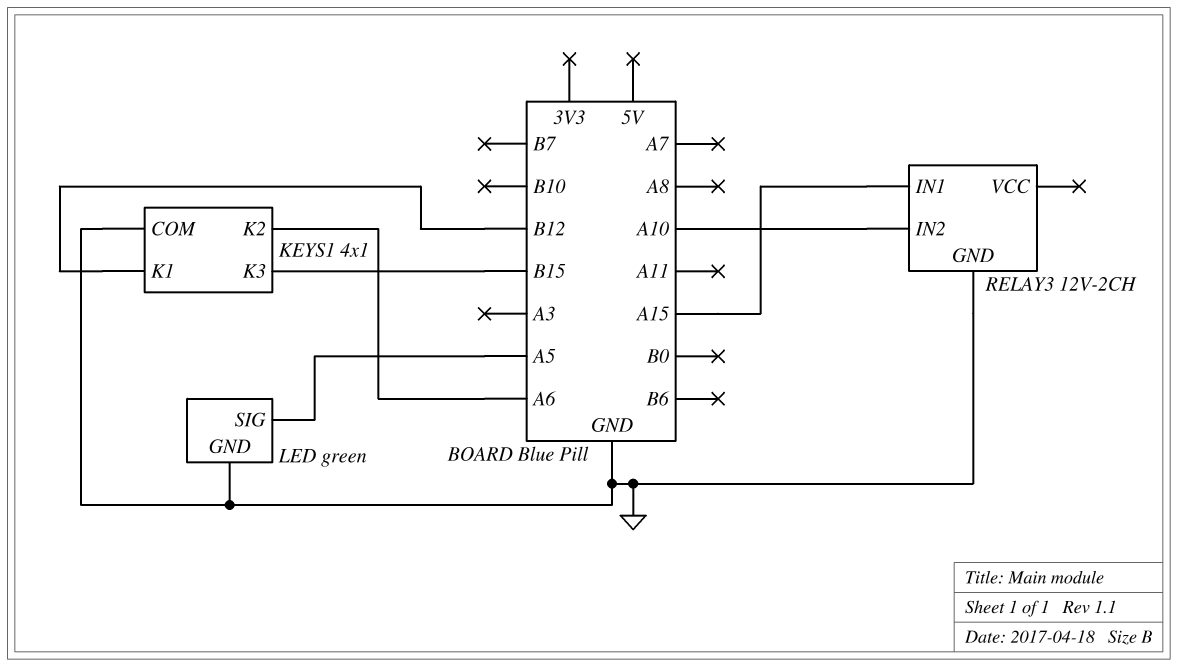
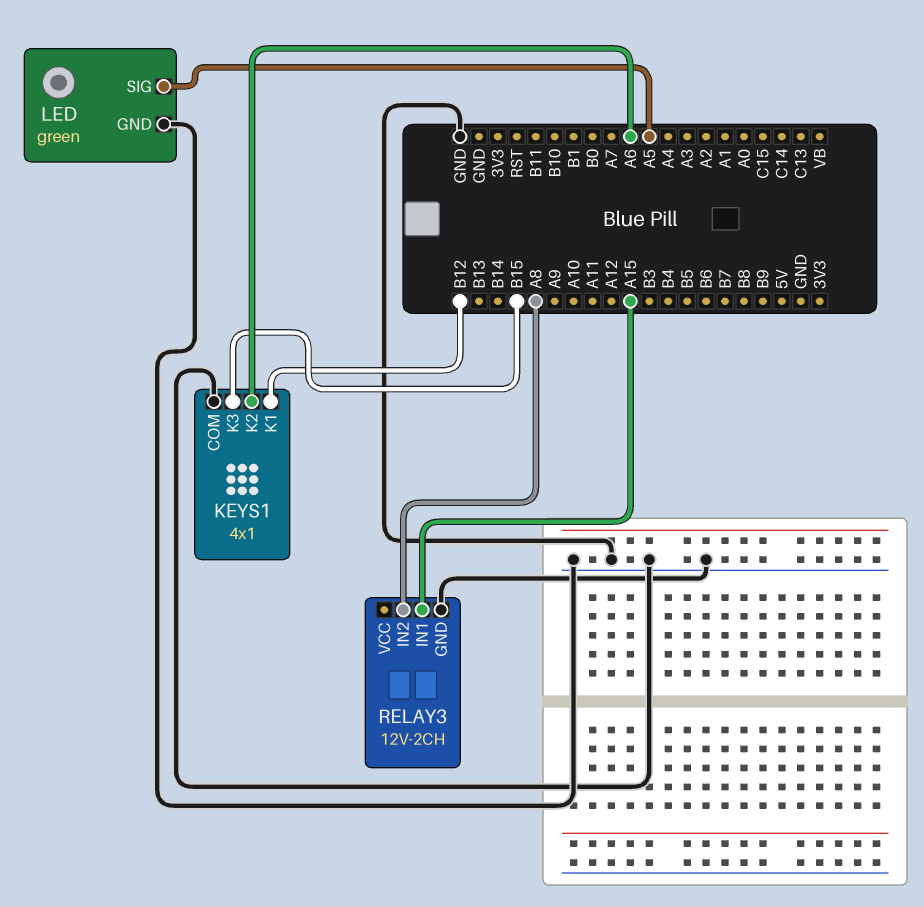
RELAY3 pin IN2: A10 -> A8

